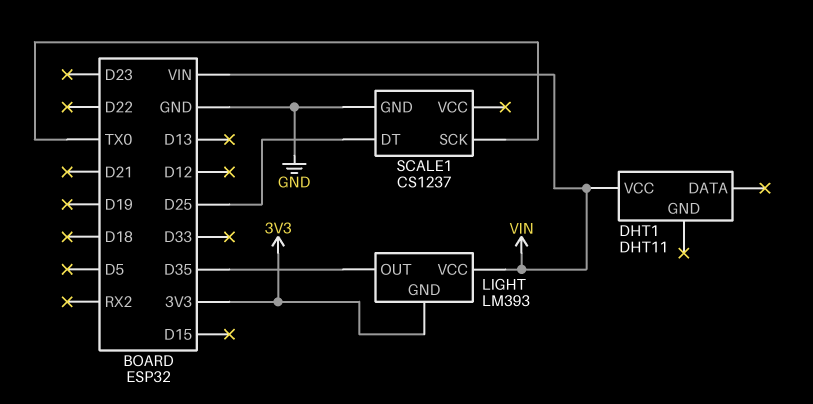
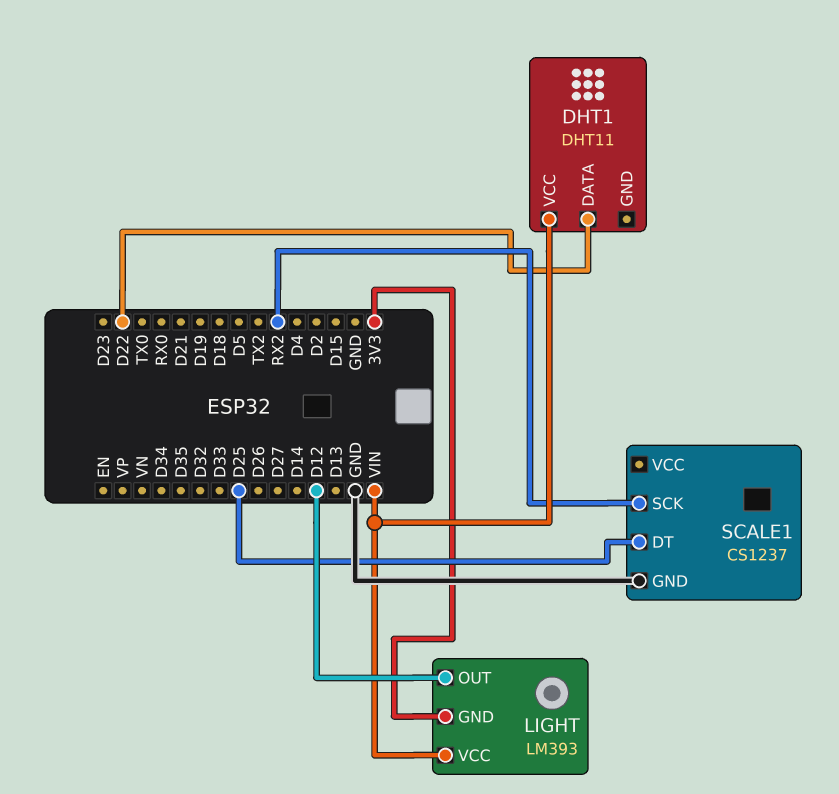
DHT1 pin DATA: none -> D22
LIGHT pin OUT: D35 -> D12
SCALE1 pin SCK: TX0 -> RX2

